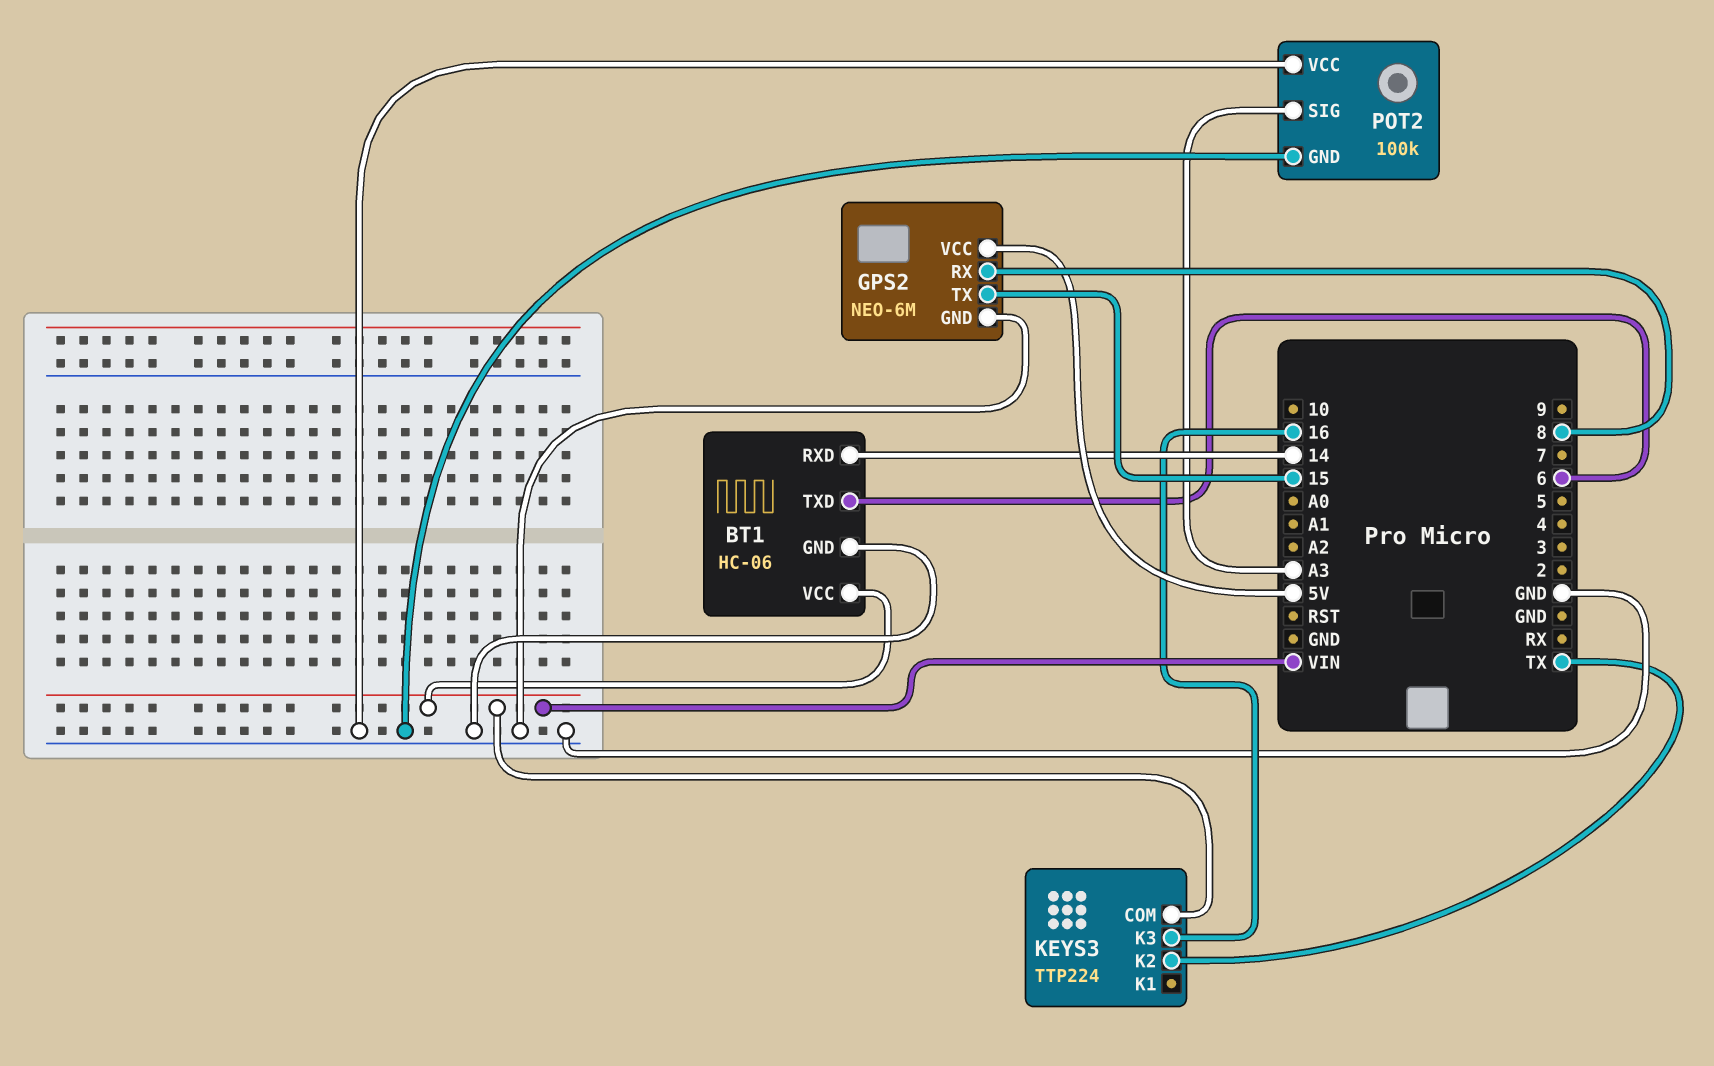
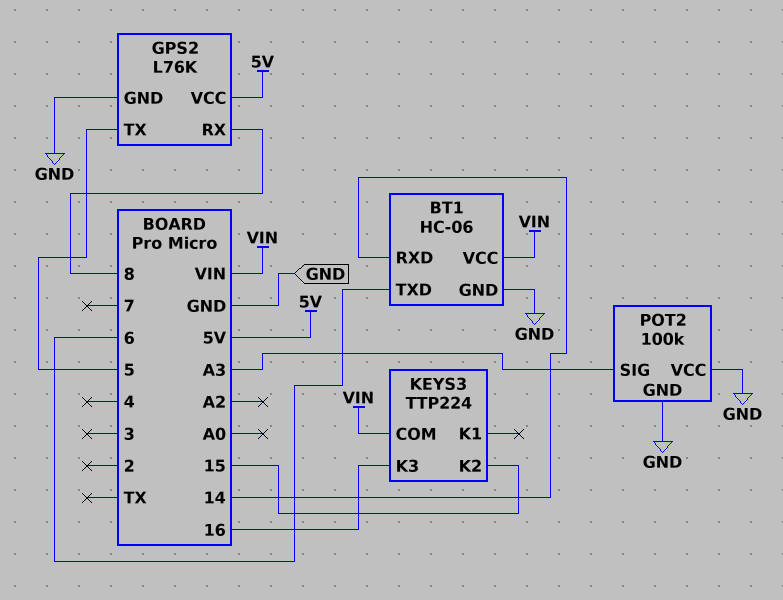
GPS2: NEO-6M -> L76K
GPS2 pin TX: 15 -> 5
KEYS3 pin K2: TX -> 15

